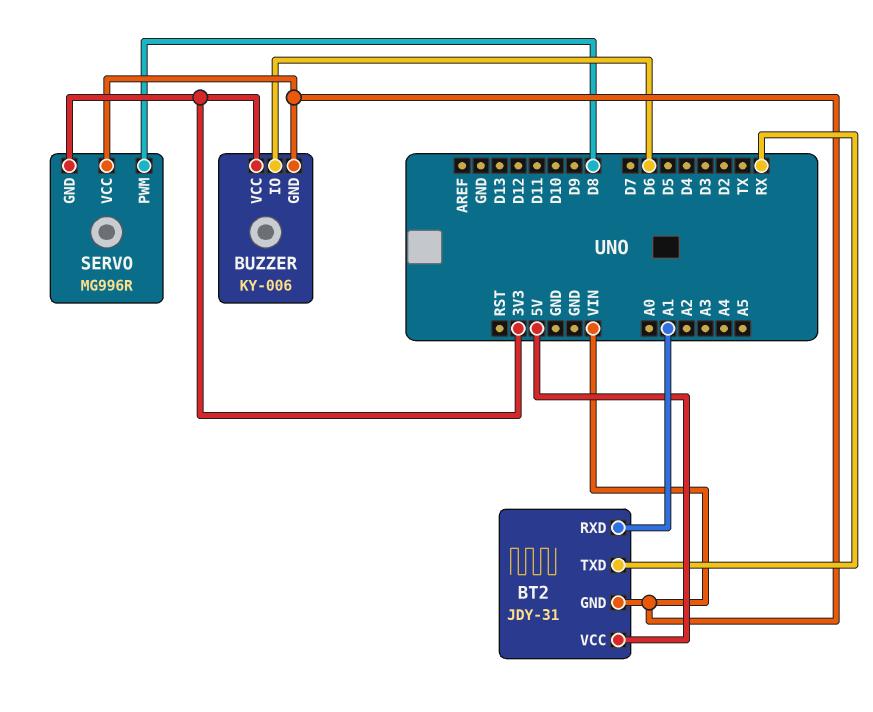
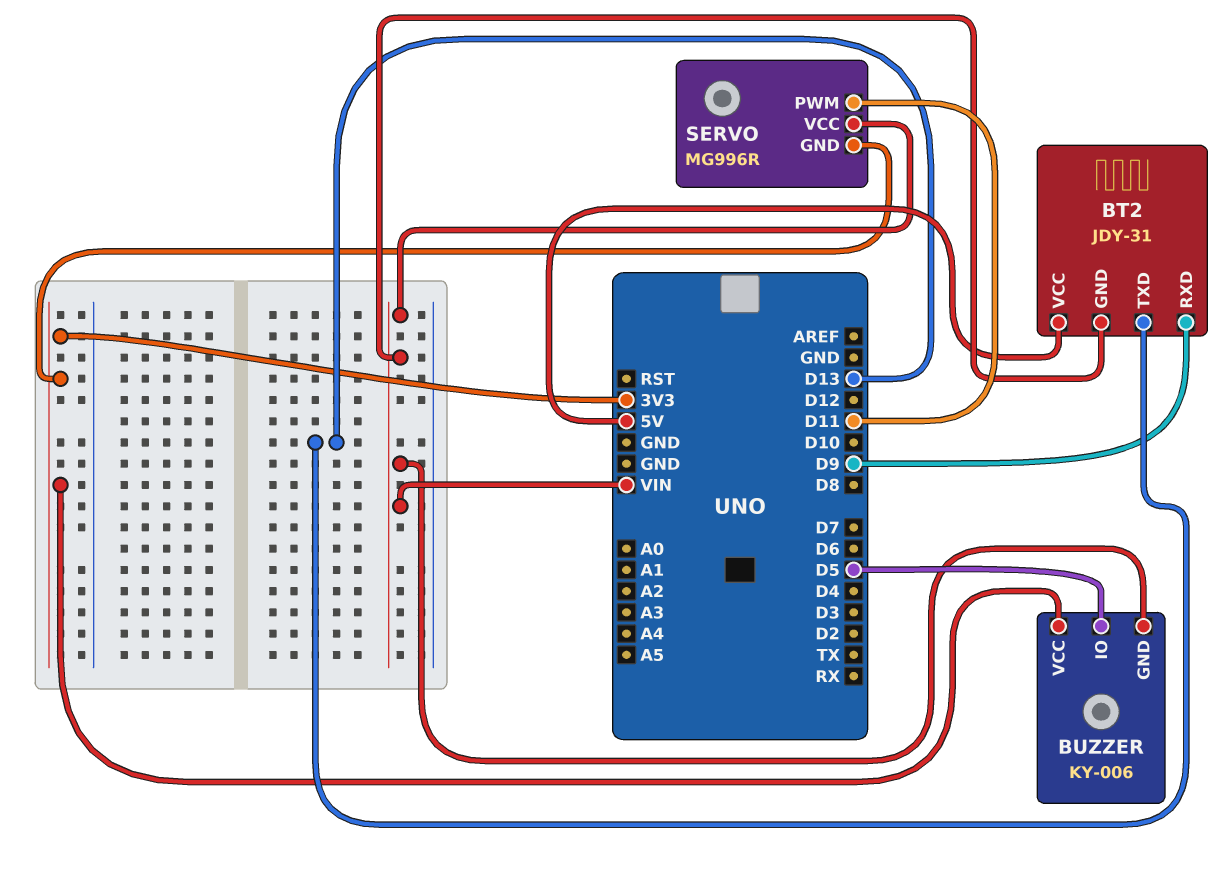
BT2 pin RXD: A1 -> D9
BT2 pin TXD: RX -> D13
BUZZER pin IO: D6 -> D5
SERVO pin PWM: D8 -> D11

